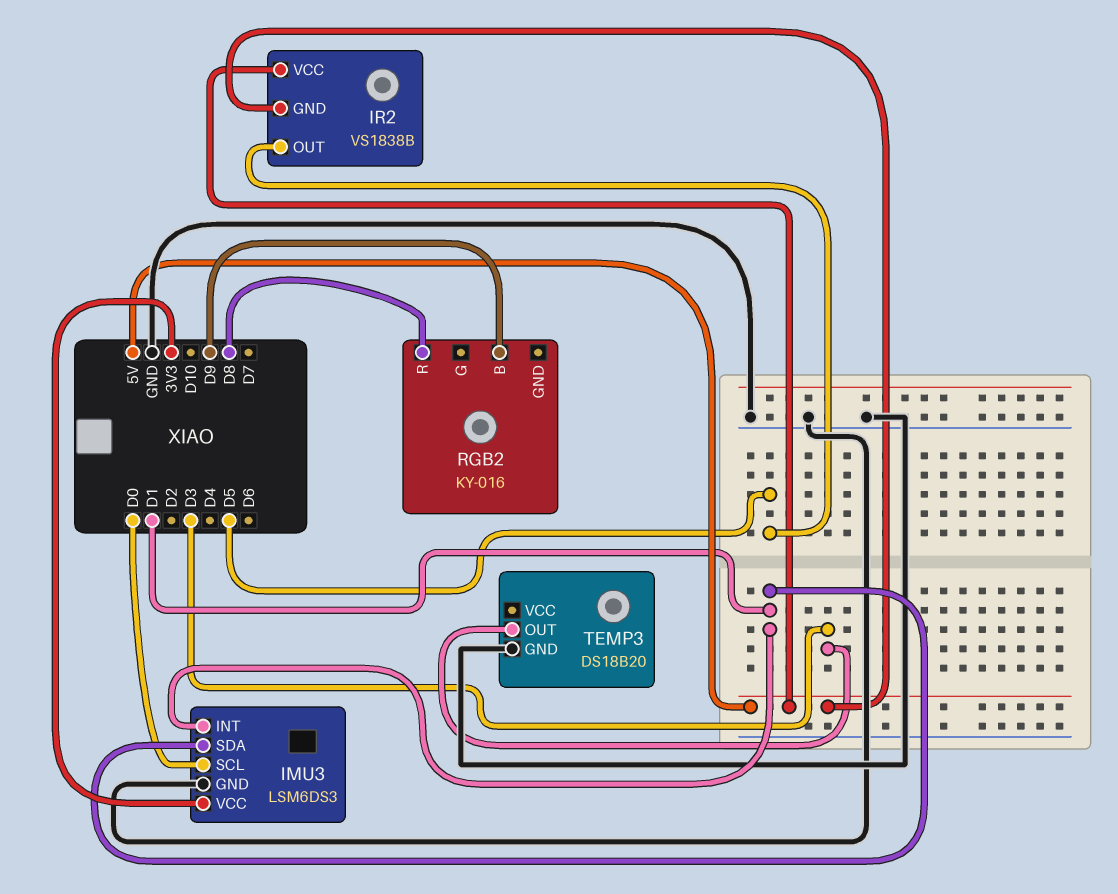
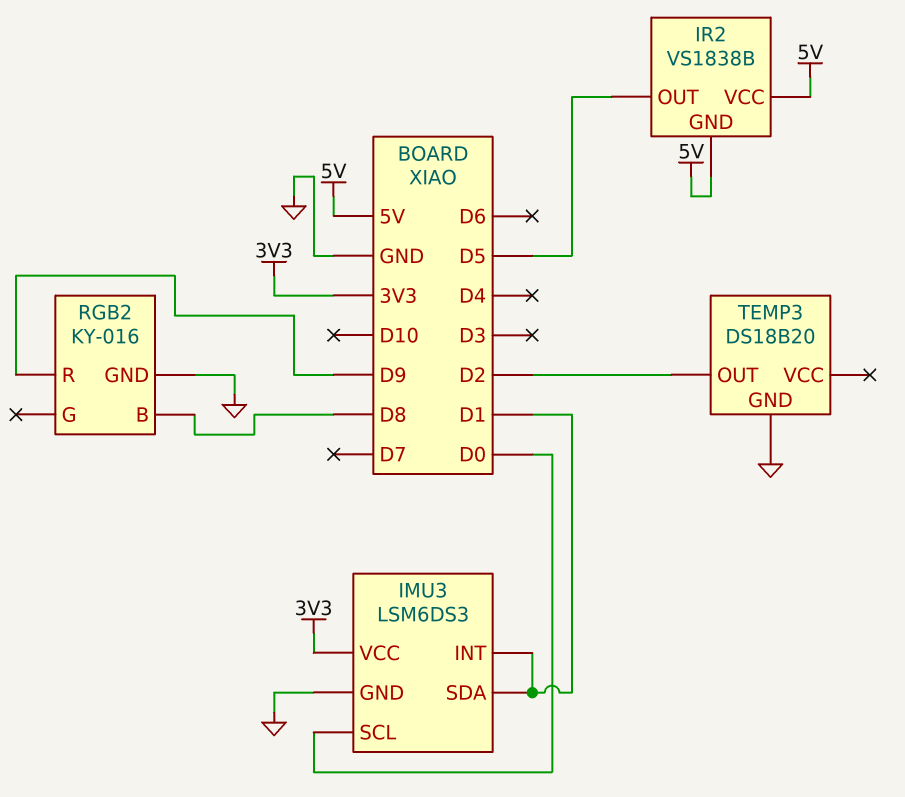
RGB2 pin B: D9 -> D8
RGB2 pin GND: none -> GND
RGB2 pin R: D8 -> D9
TEMP3 pin OUT: D3 -> D2

